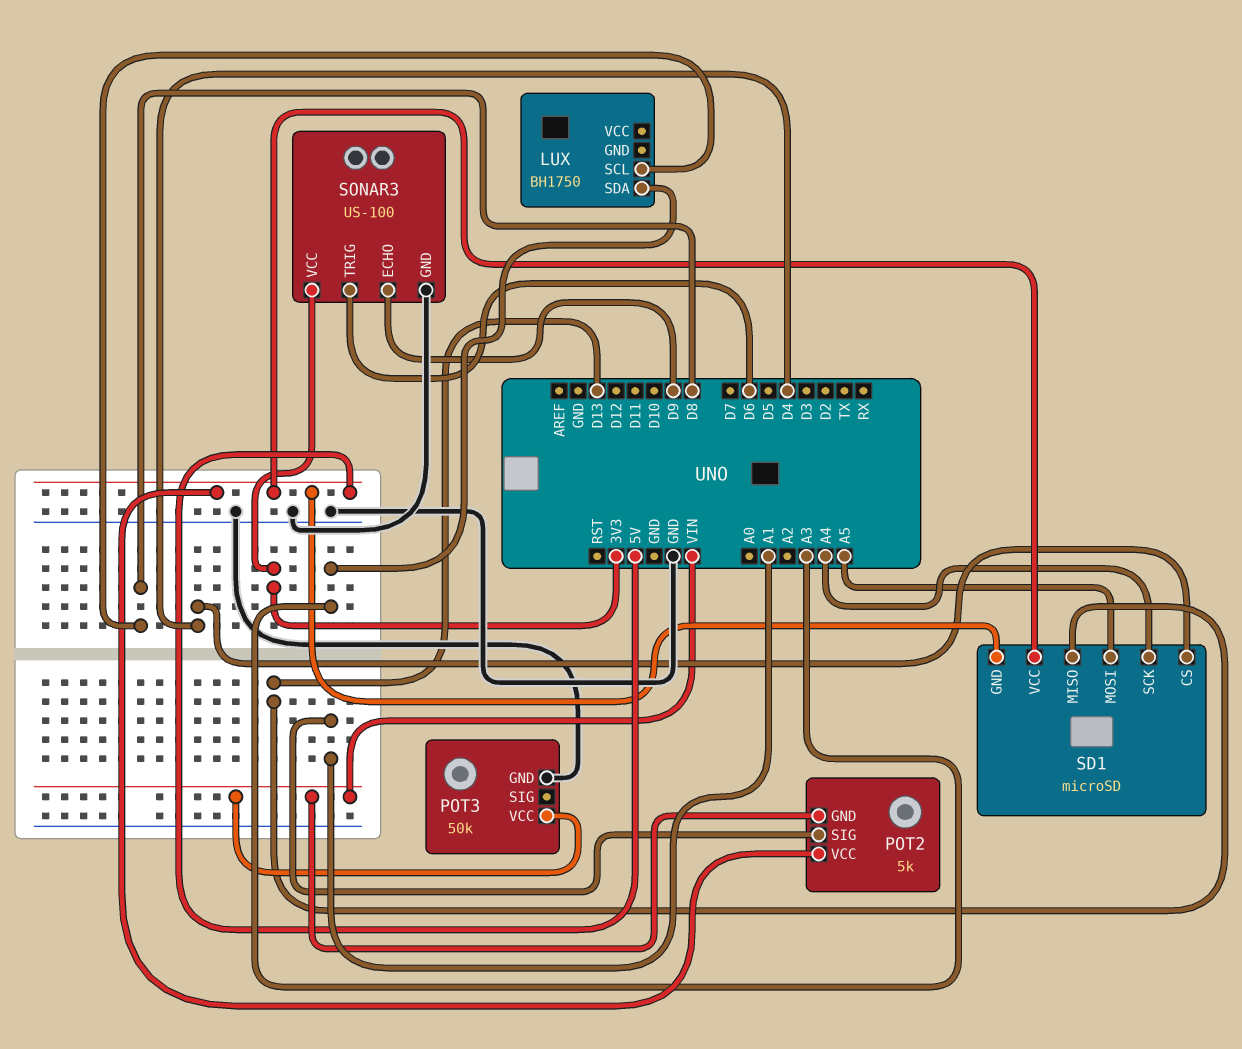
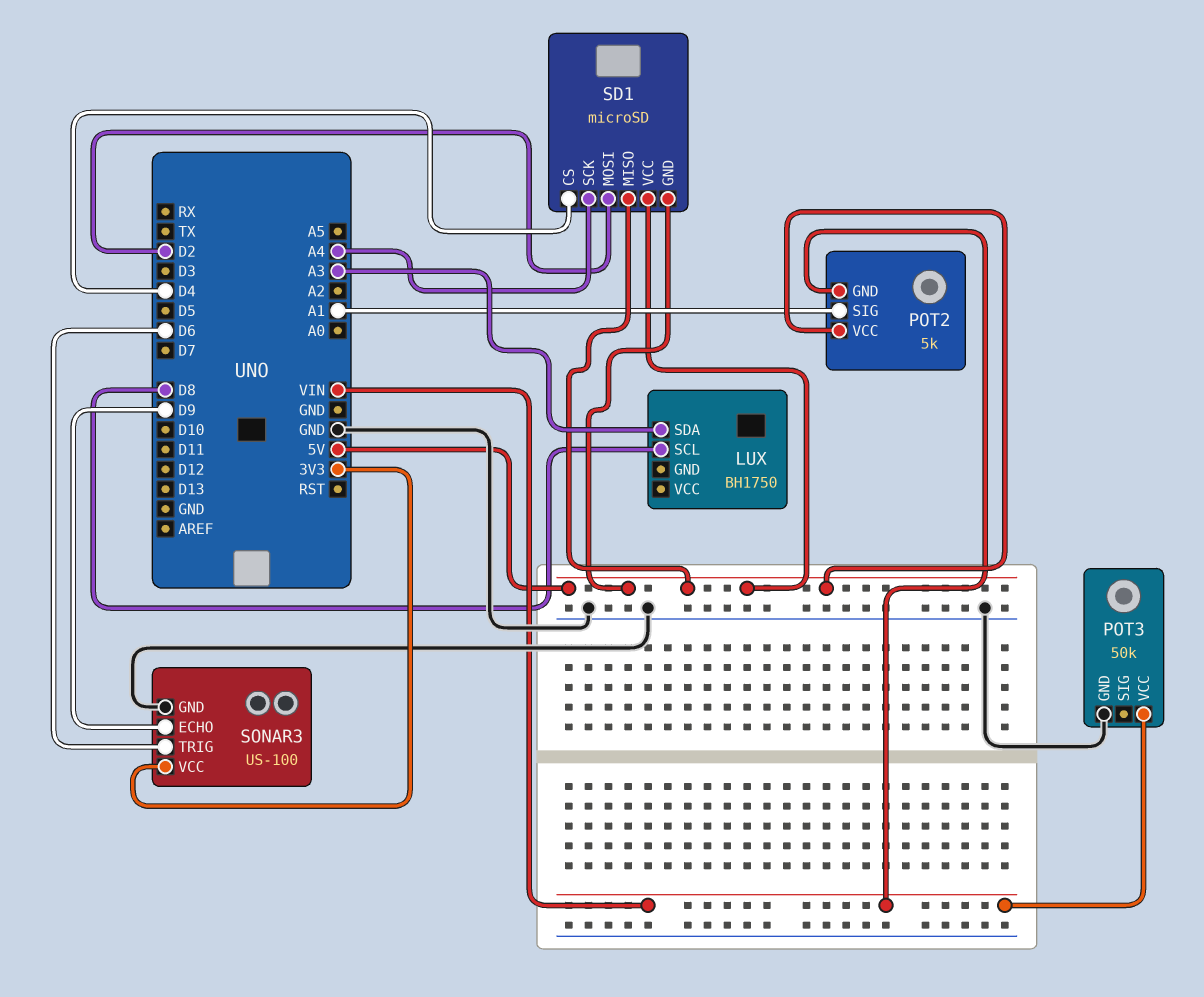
SD1 pin MISO: D13 -> 5V
SD1 pin MOSI: A5 -> D2

